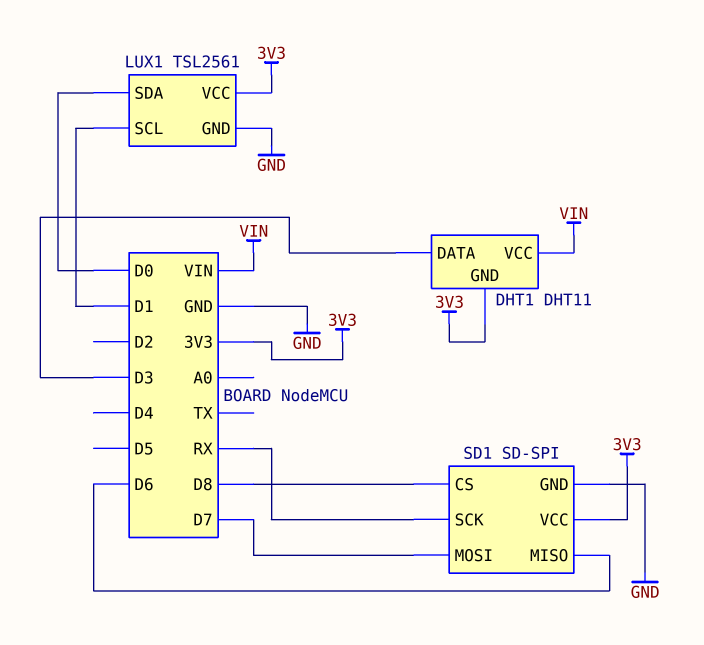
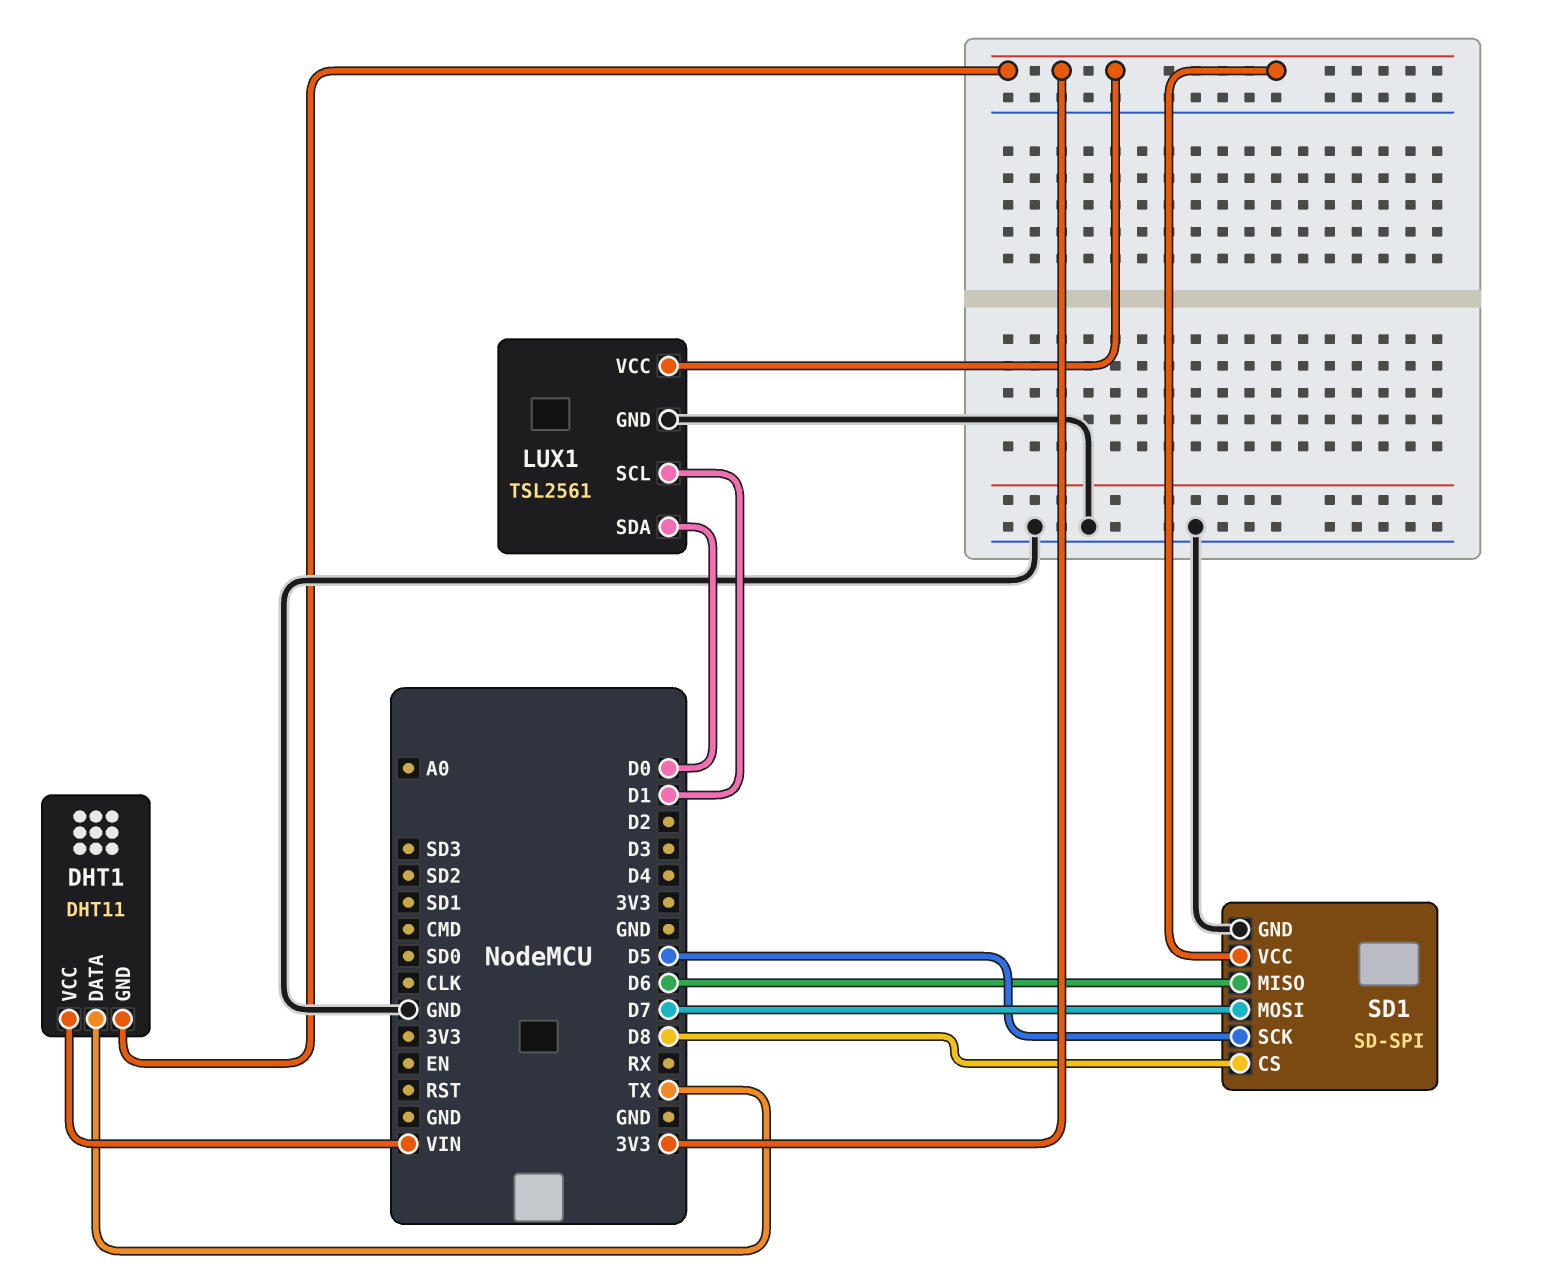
DHT1 pin DATA: D3 -> TX
SD1 pin SCK: RX -> D5

